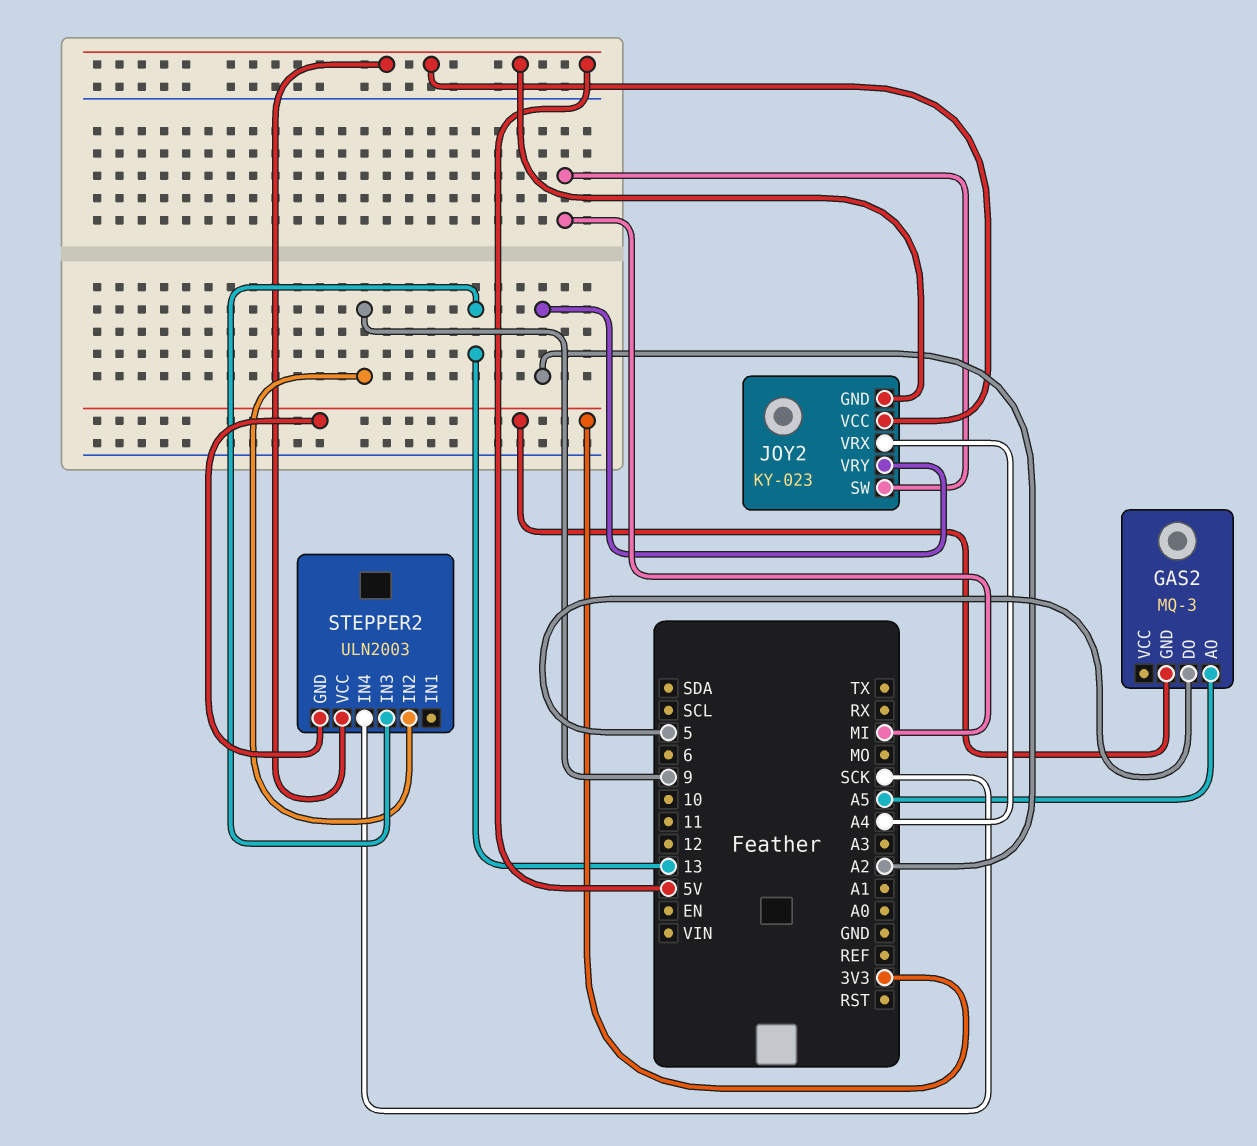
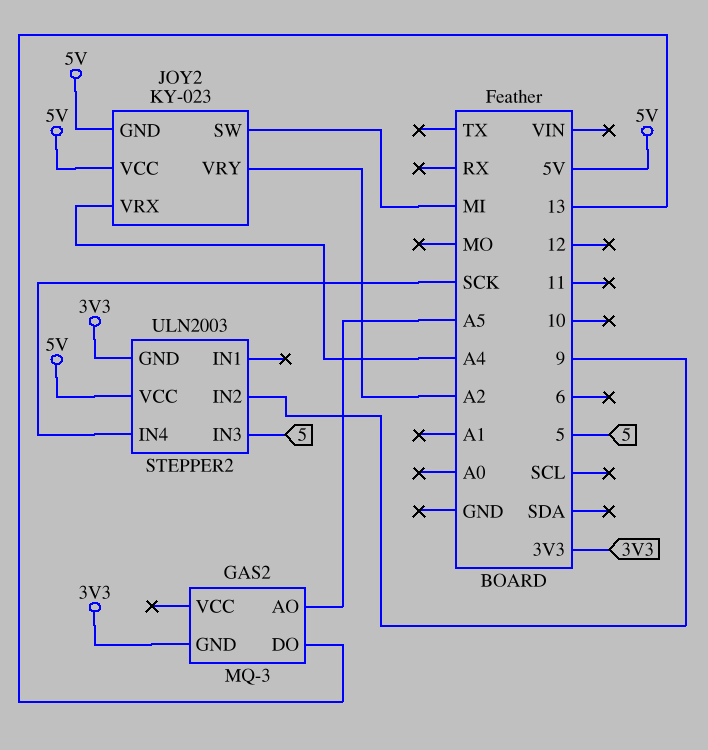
GAS2 pin DO: 5 -> 13
STEPPER2 pin IN3: 13 -> 5

